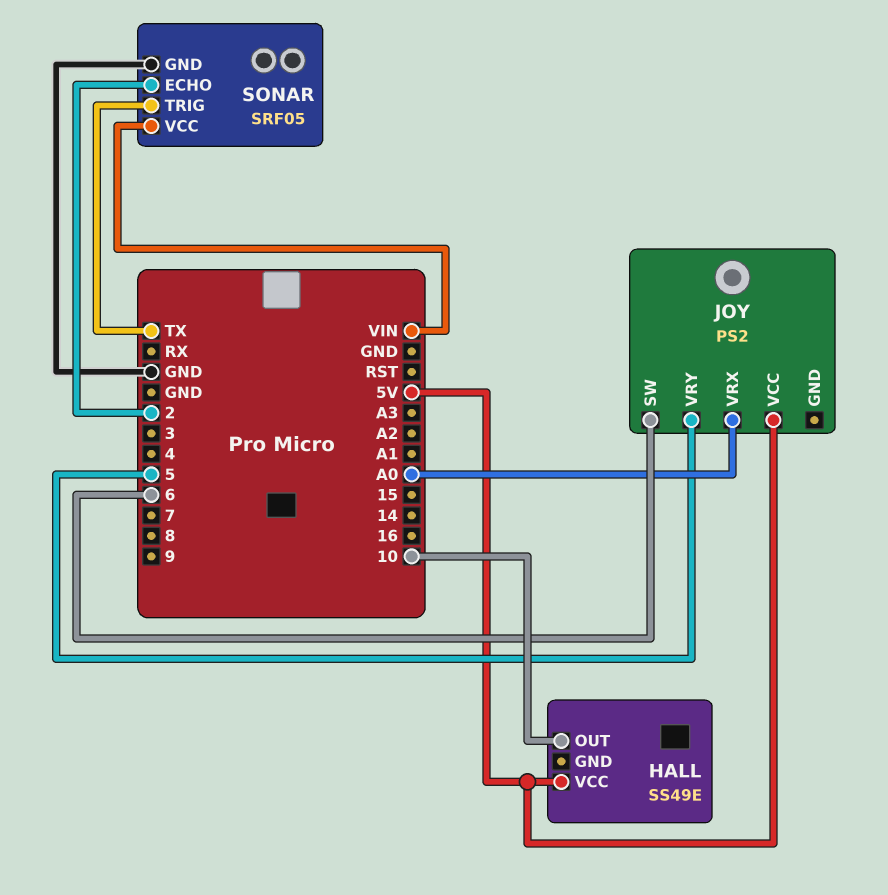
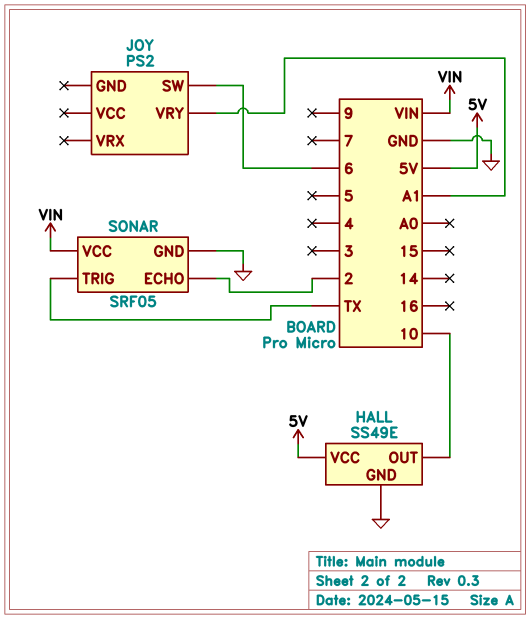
HALL pin GND: none -> GND
JOY pin VCC: 5V -> none
JOY pin VRX: A0 -> none
JOY pin VRY: 5 -> A1

